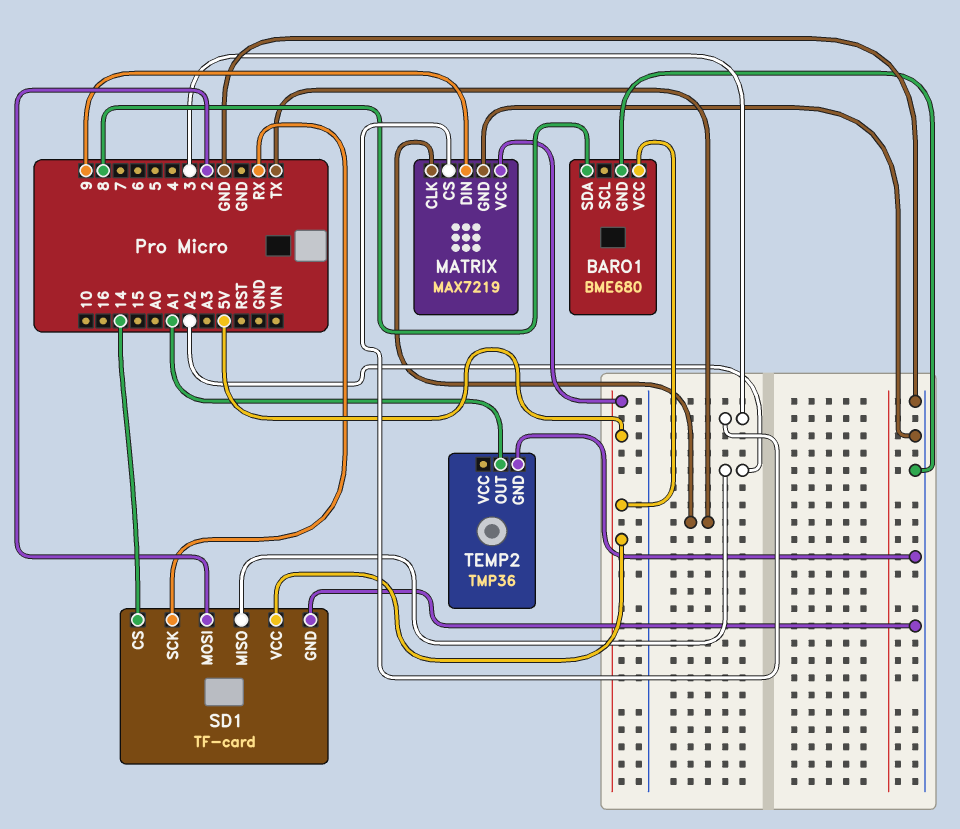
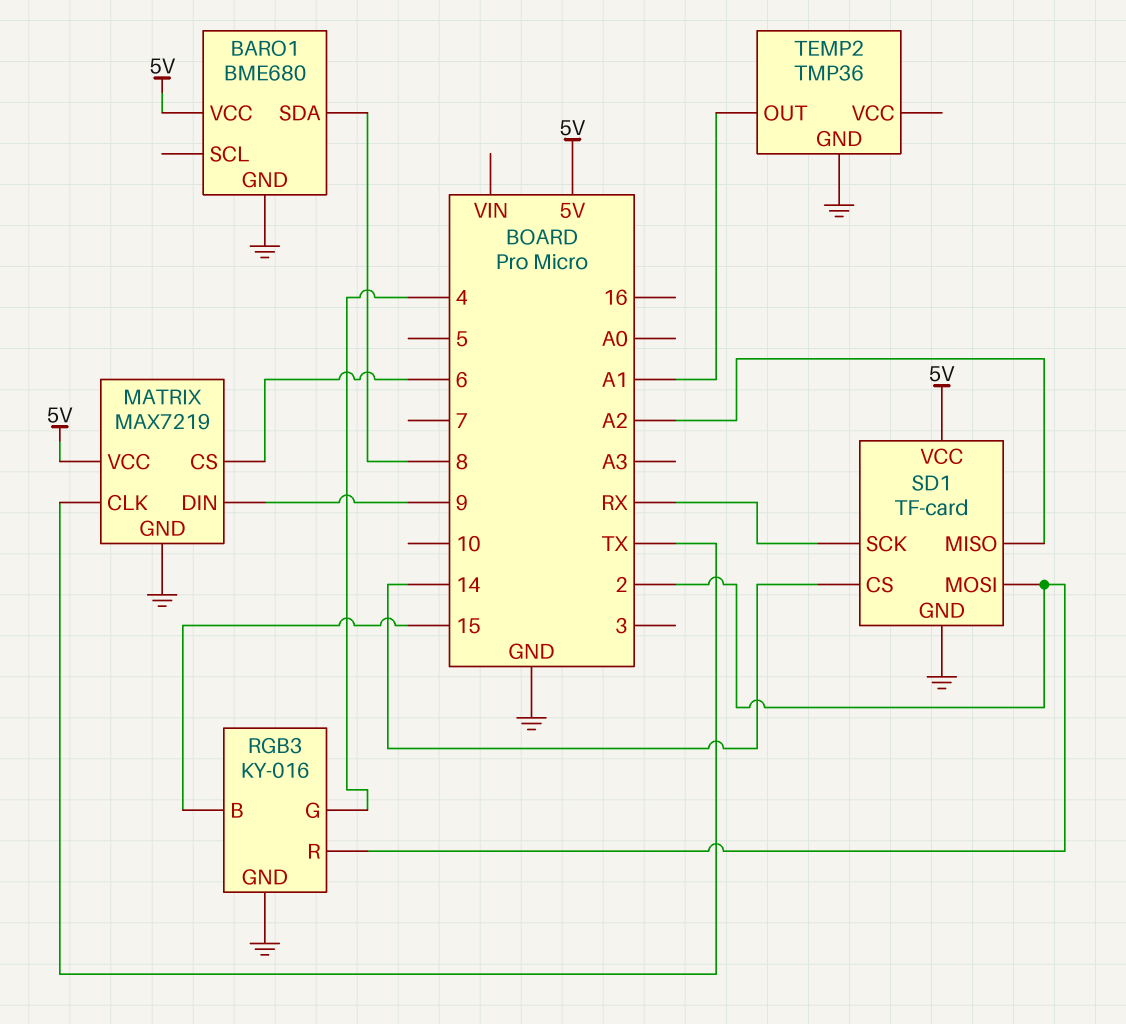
MATRIX pin CS: 3 -> 6
RGB3: none -> KY-016
RGB3 pin B: none -> 15
RGB3 pin G: none -> 4
RGB3 pin GND: none -> GND
RGB3 pin R: none -> 2

